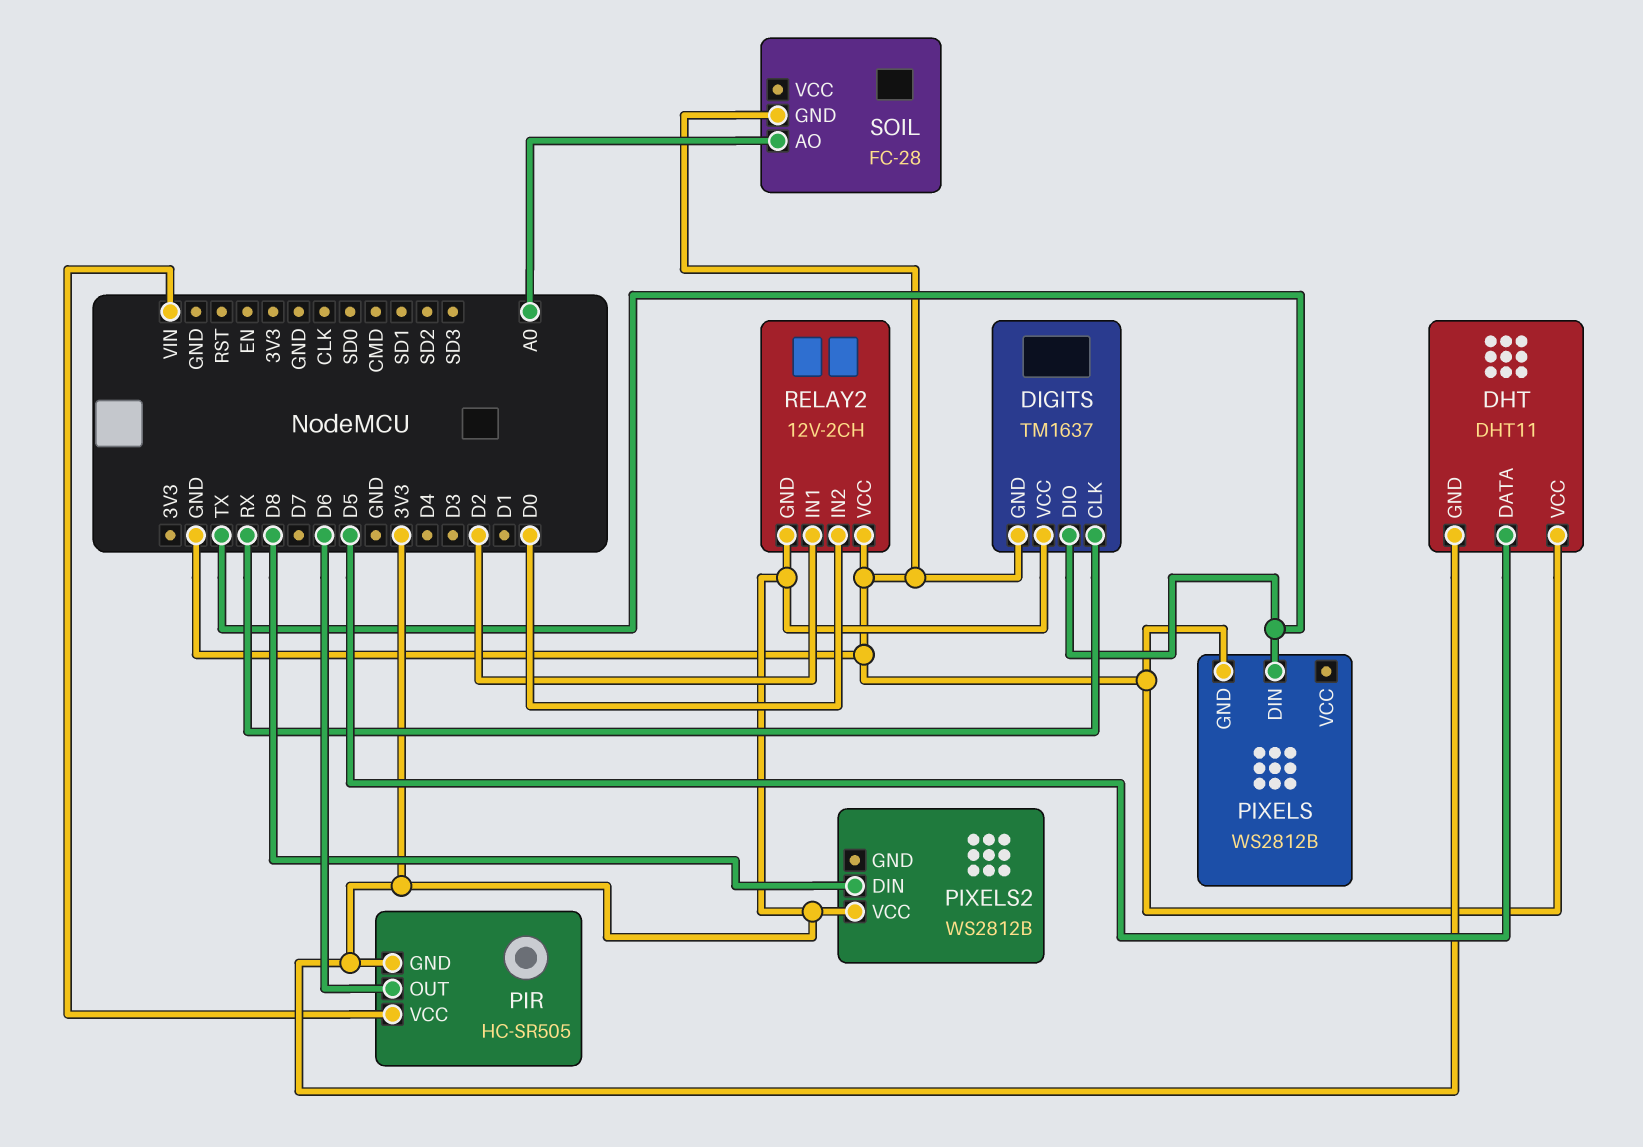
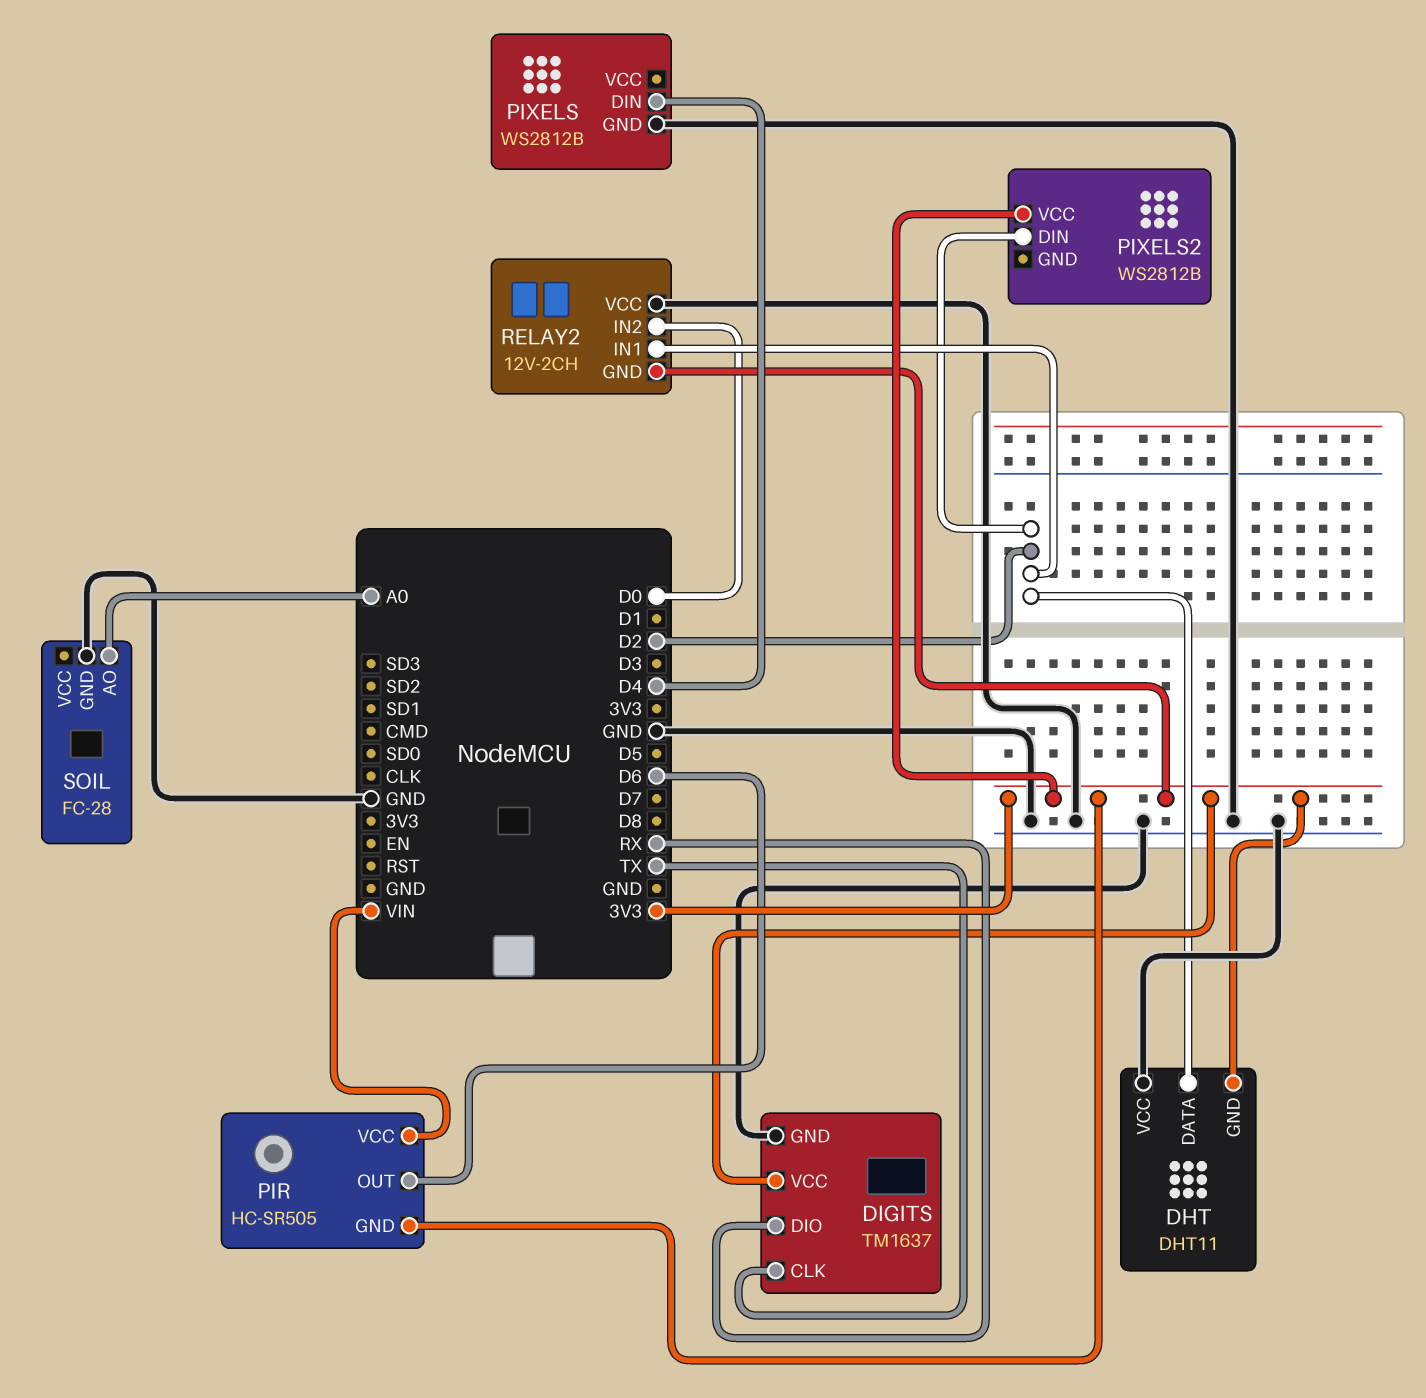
DHT pin DATA: D5 -> D2
DIGITS pin CLK: RX -> TX
DIGITS pin DIO: TX -> RX
PIXELS pin DIN: TX -> D4
PIXELS2 pin DIN: D8 -> D2

